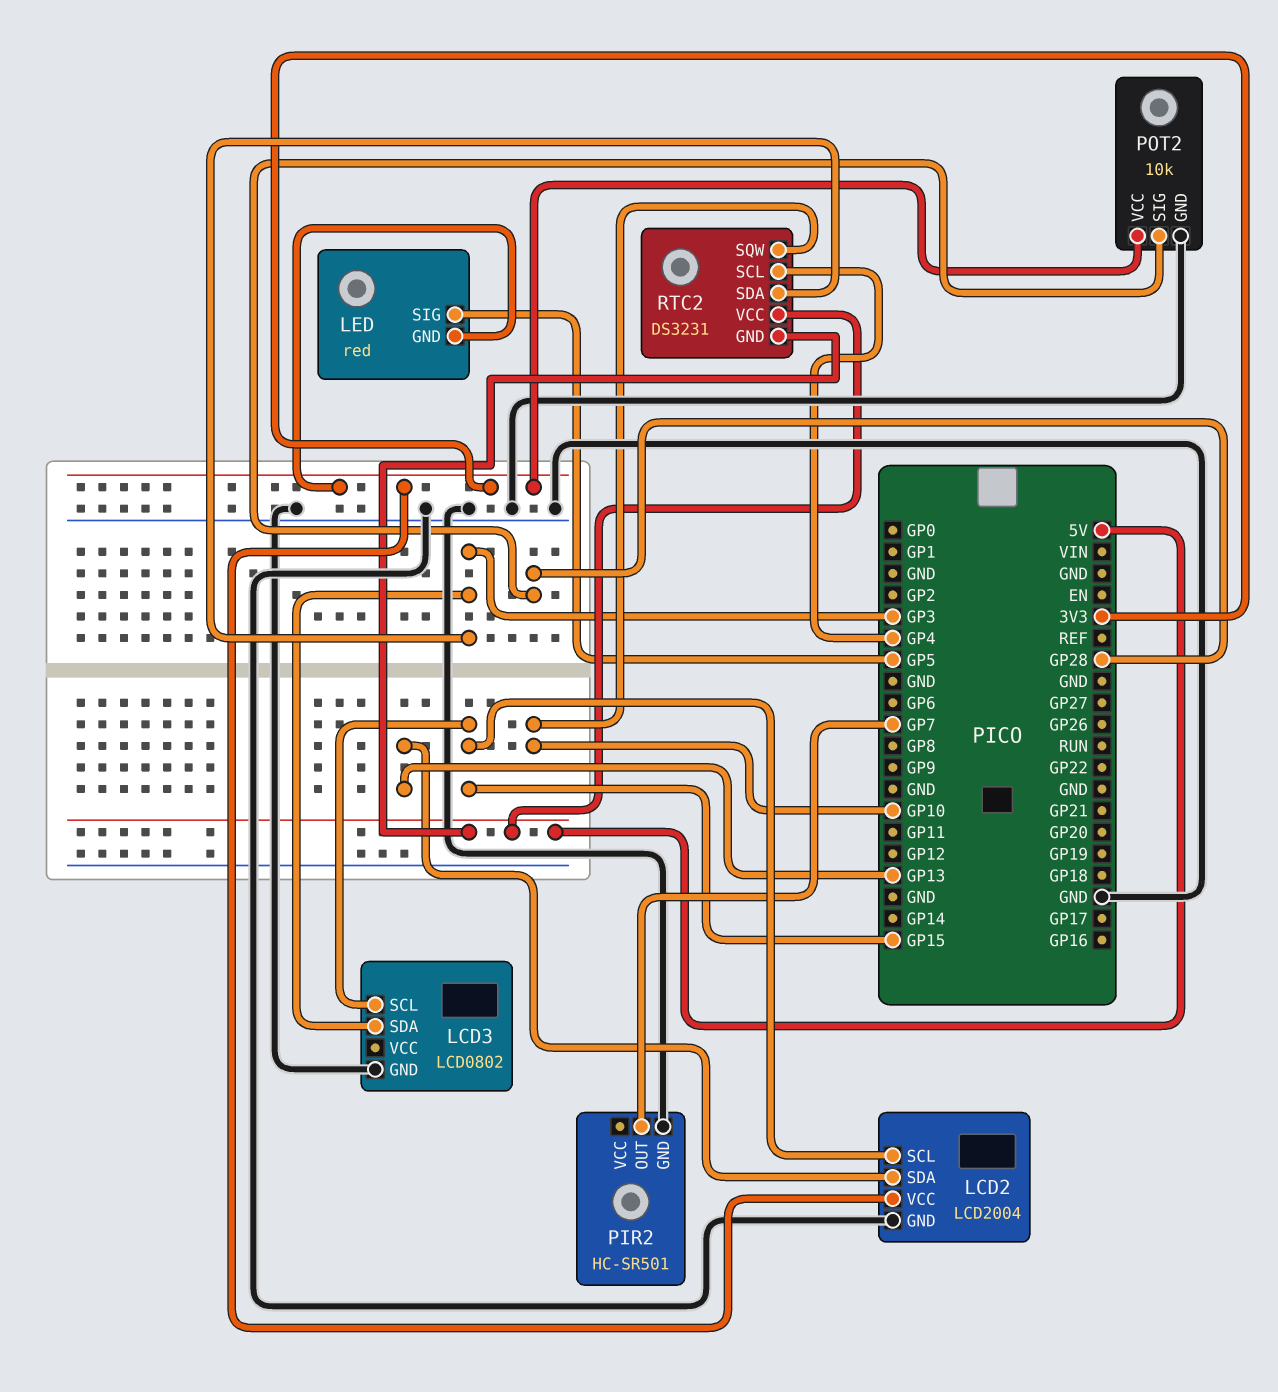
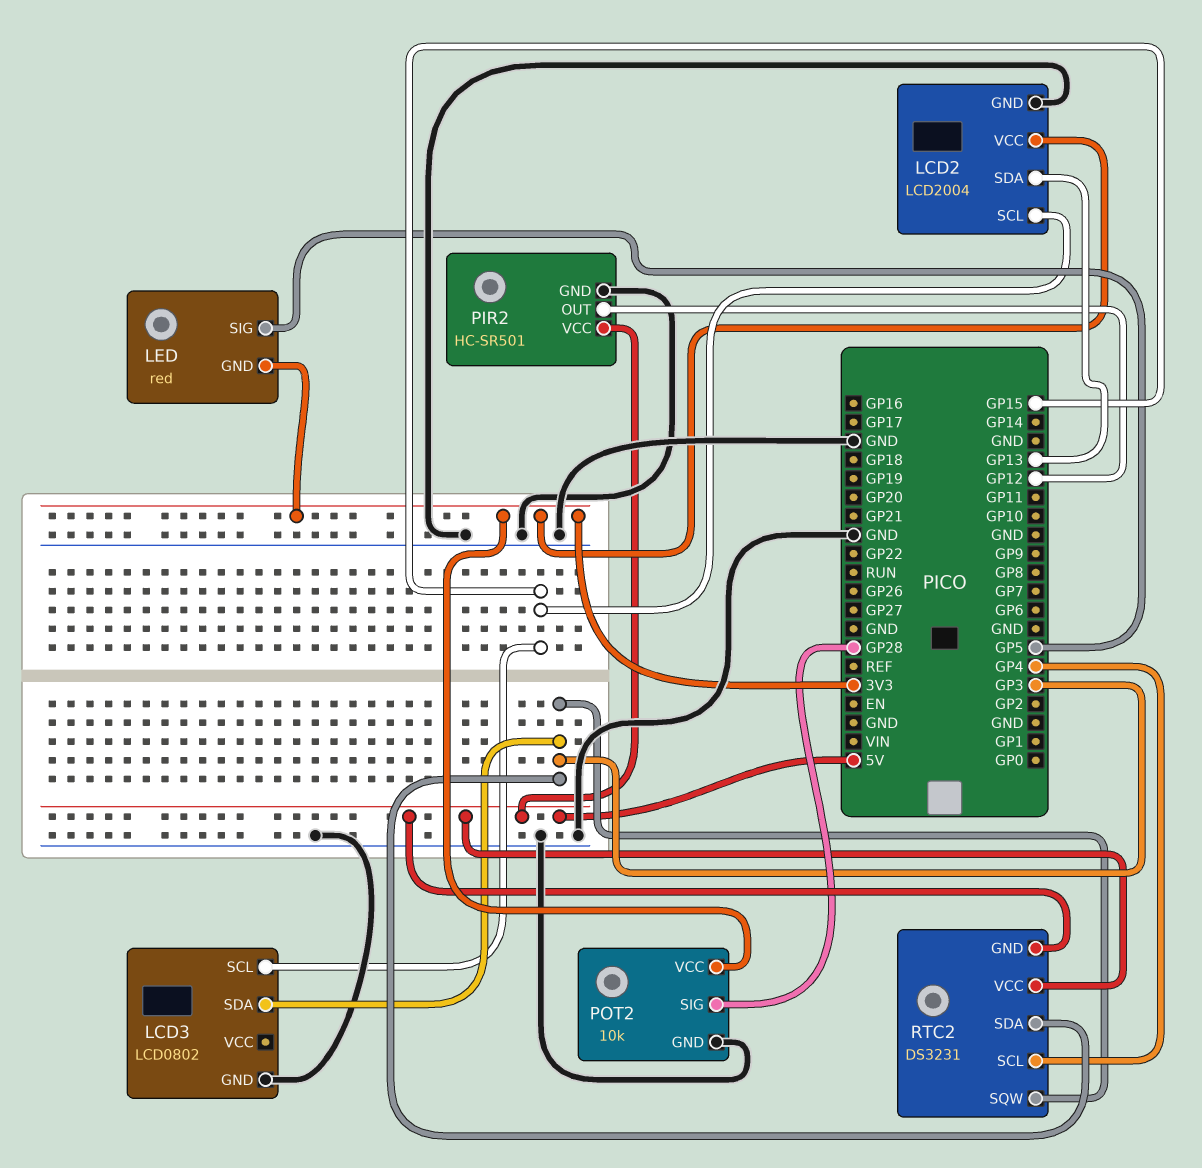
PIR2 pin OUT: GP7 -> GP12
PIR2 pin VCC: none -> 5V
RTC2 pin SQW: GP10 -> GP3

